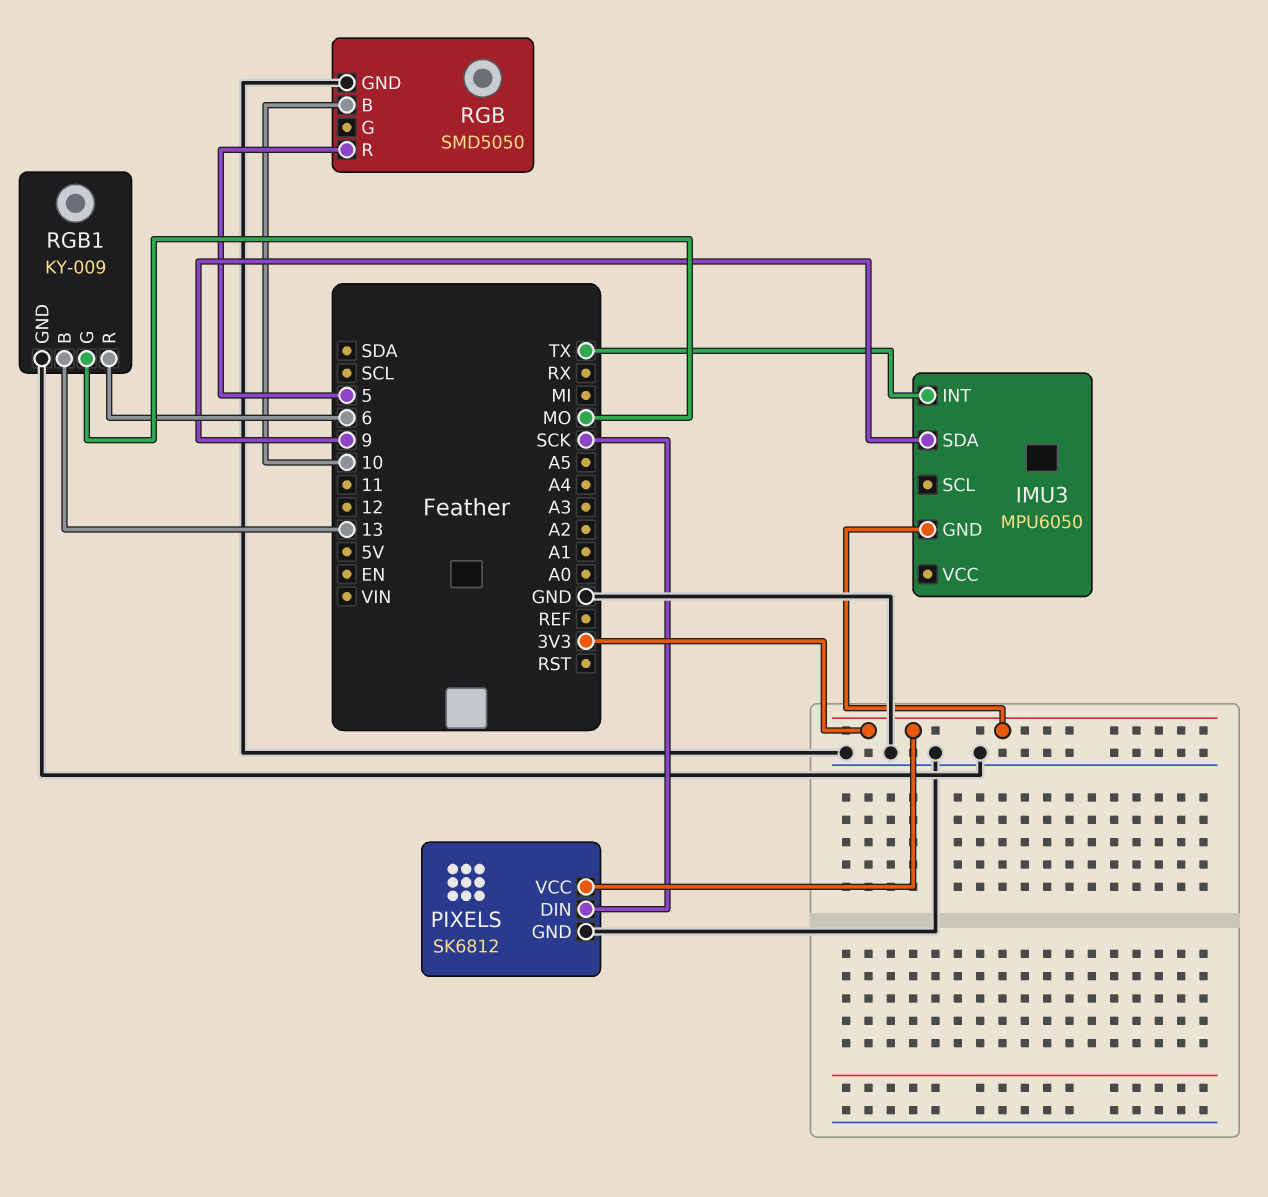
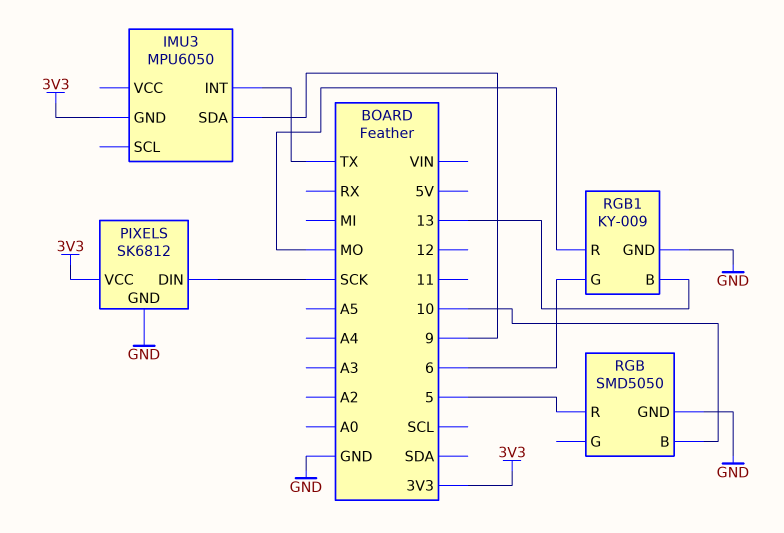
RGB1 pin G: MO -> 6
RGB1 pin R: 6 -> MO

